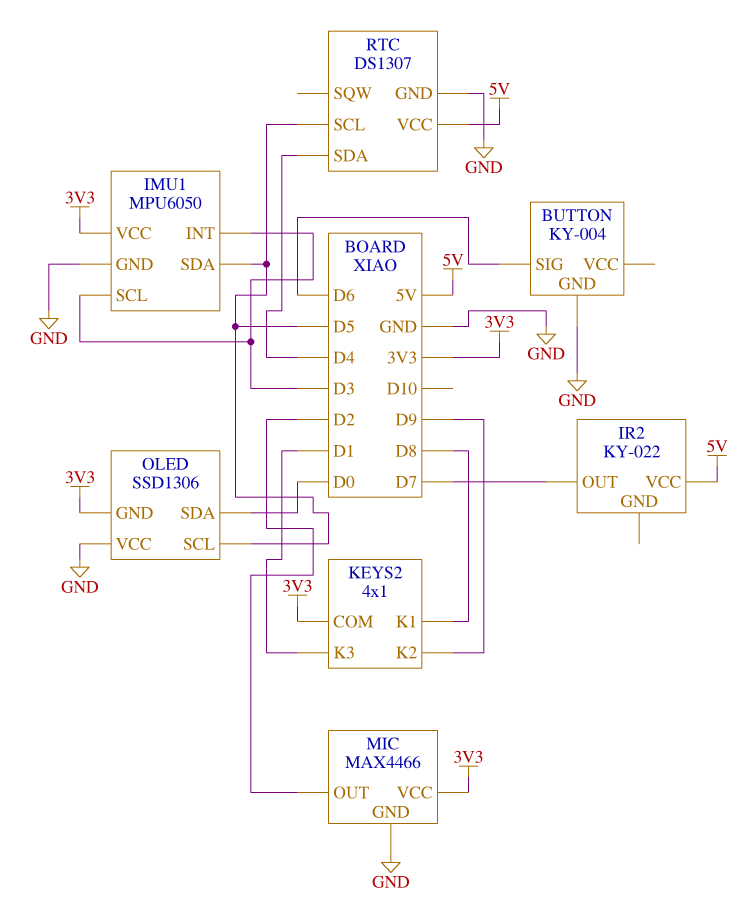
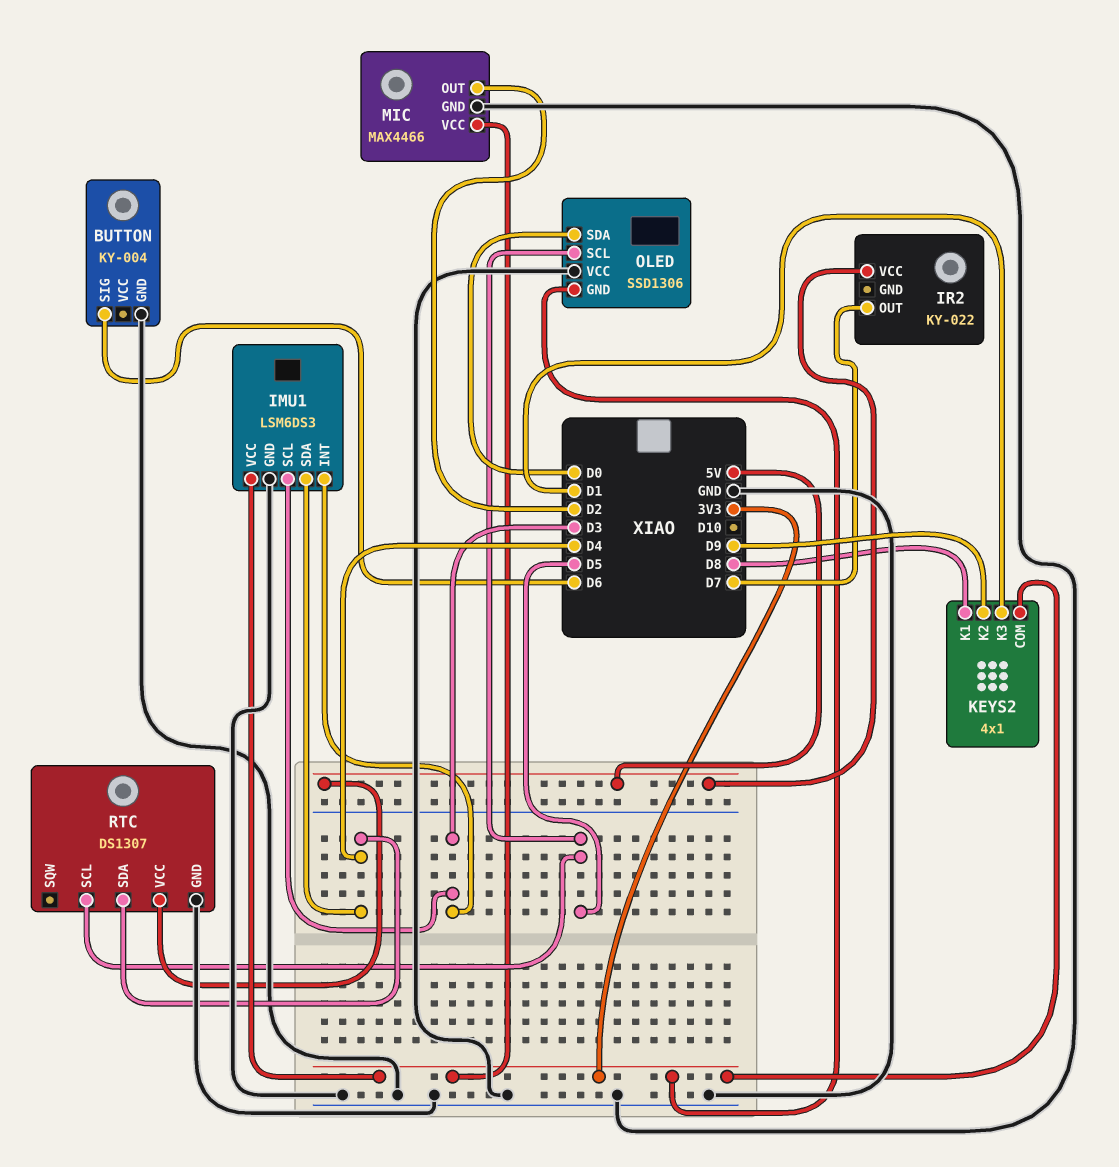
IMU1: MPU6050 -> LSM6DS3
IMU1 pin SDA: D5 -> D4

